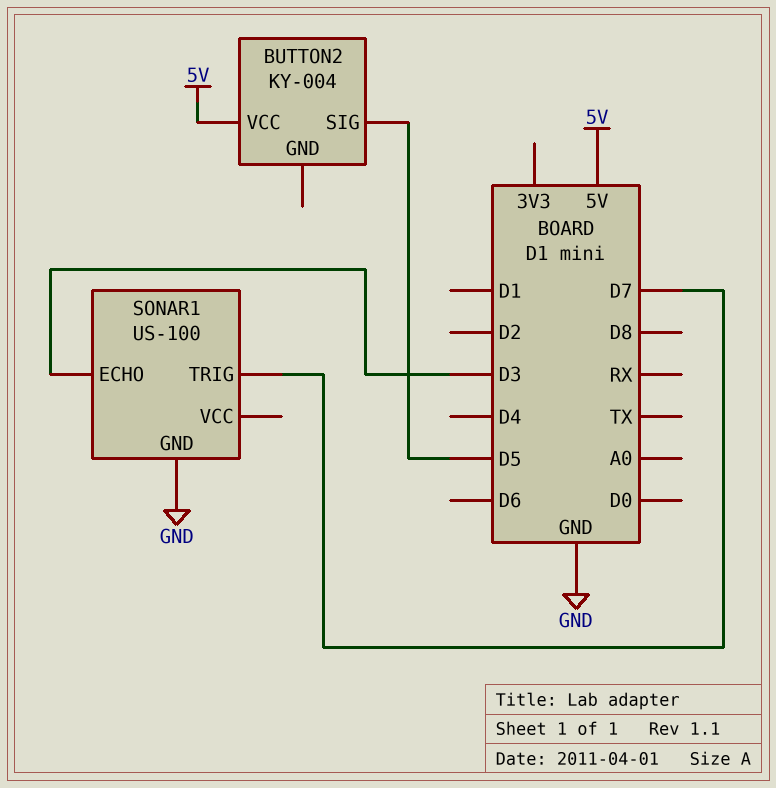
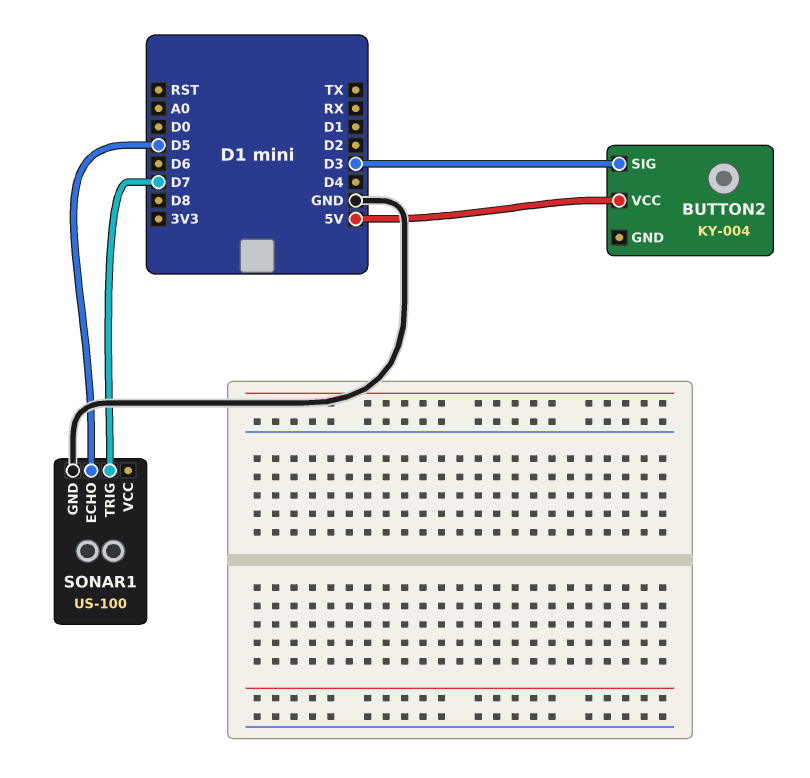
BUTTON2 pin SIG: D5 -> D3
SONAR1 pin ECHO: D3 -> D5

